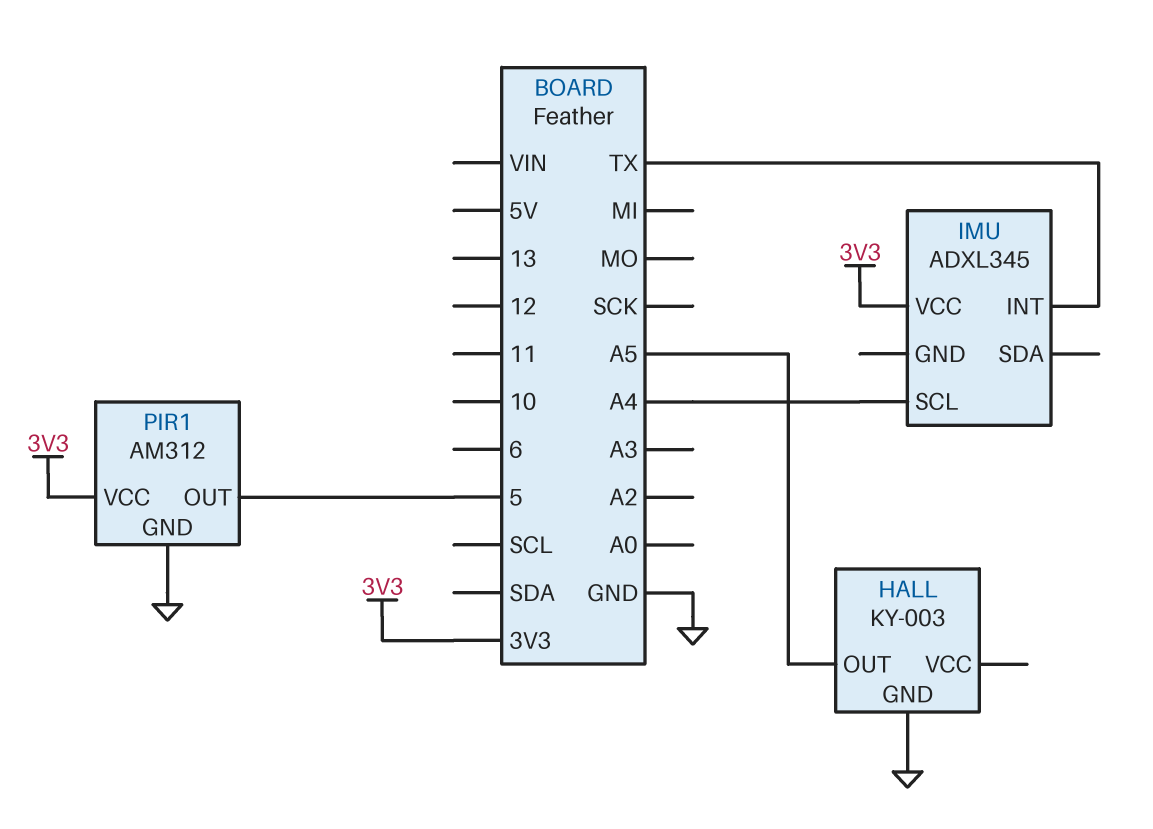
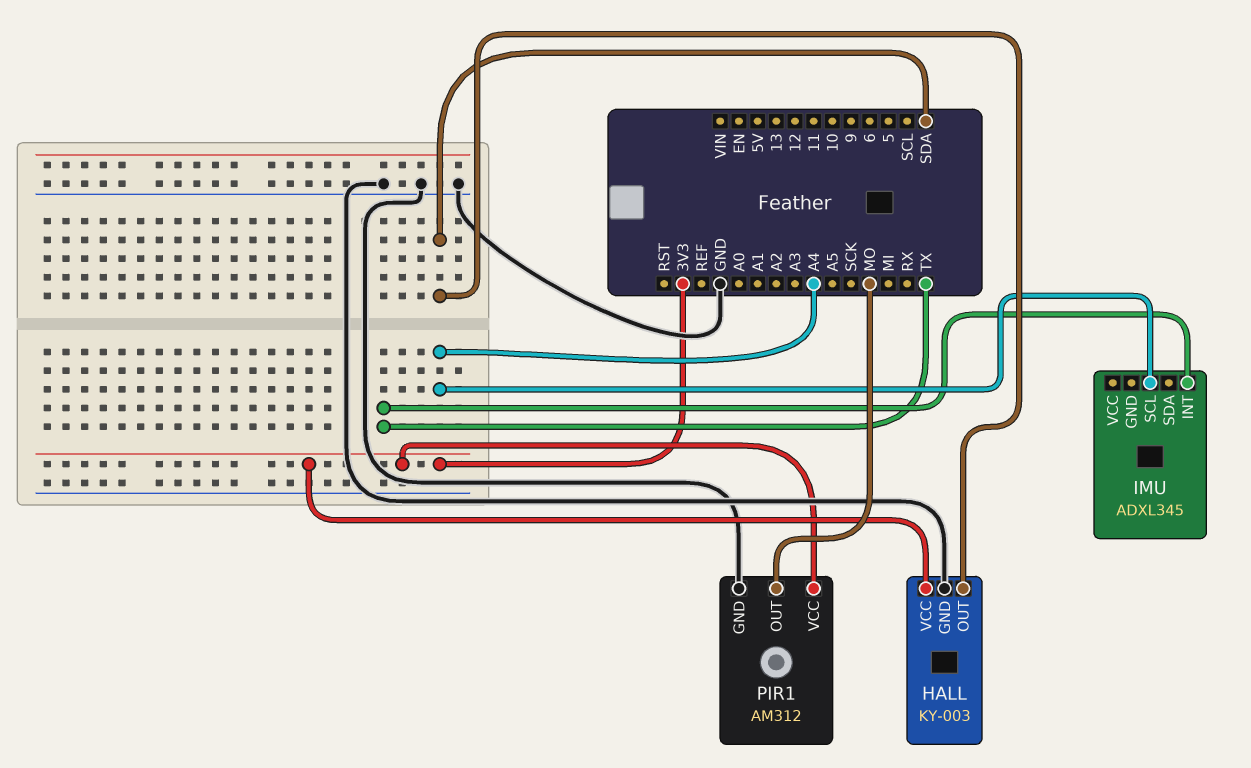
HALL pin OUT: A5 -> SDA
HALL pin VCC: none -> 3V3
IMU pin VCC: 3V3 -> none
PIR1 pin OUT: 5 -> MO

